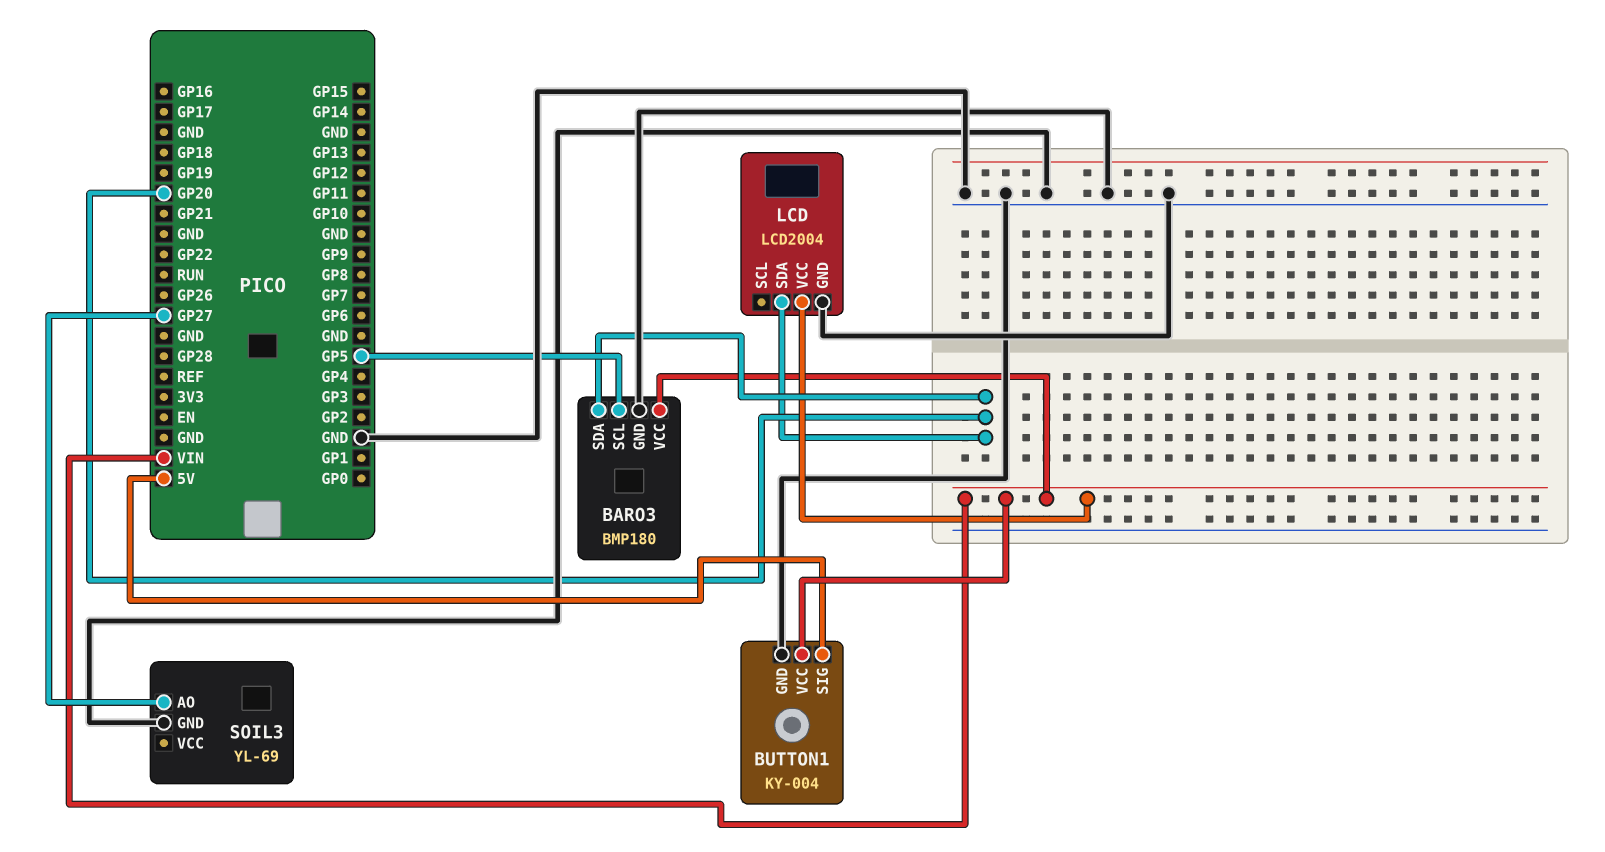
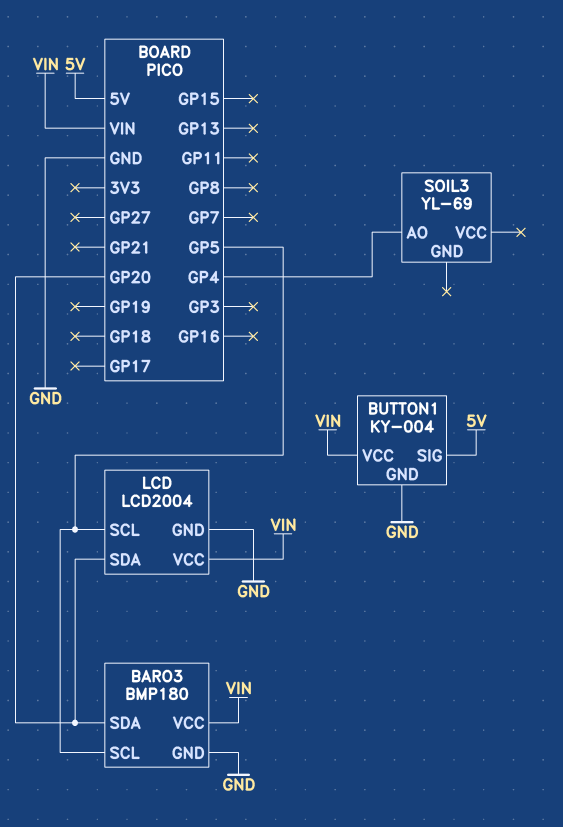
LCD pin SCL: none -> GP5
SOIL3 pin AO: GP27 -> GP4
SOIL3 pin GND: GND -> none

